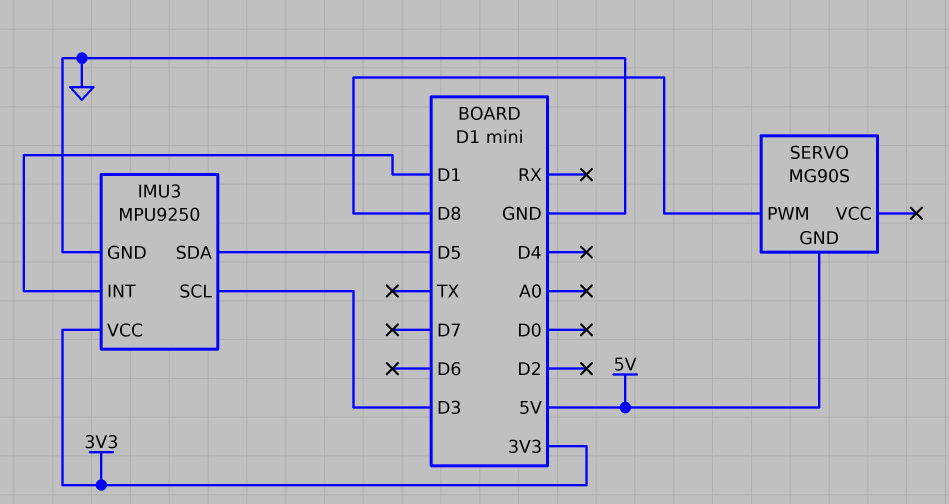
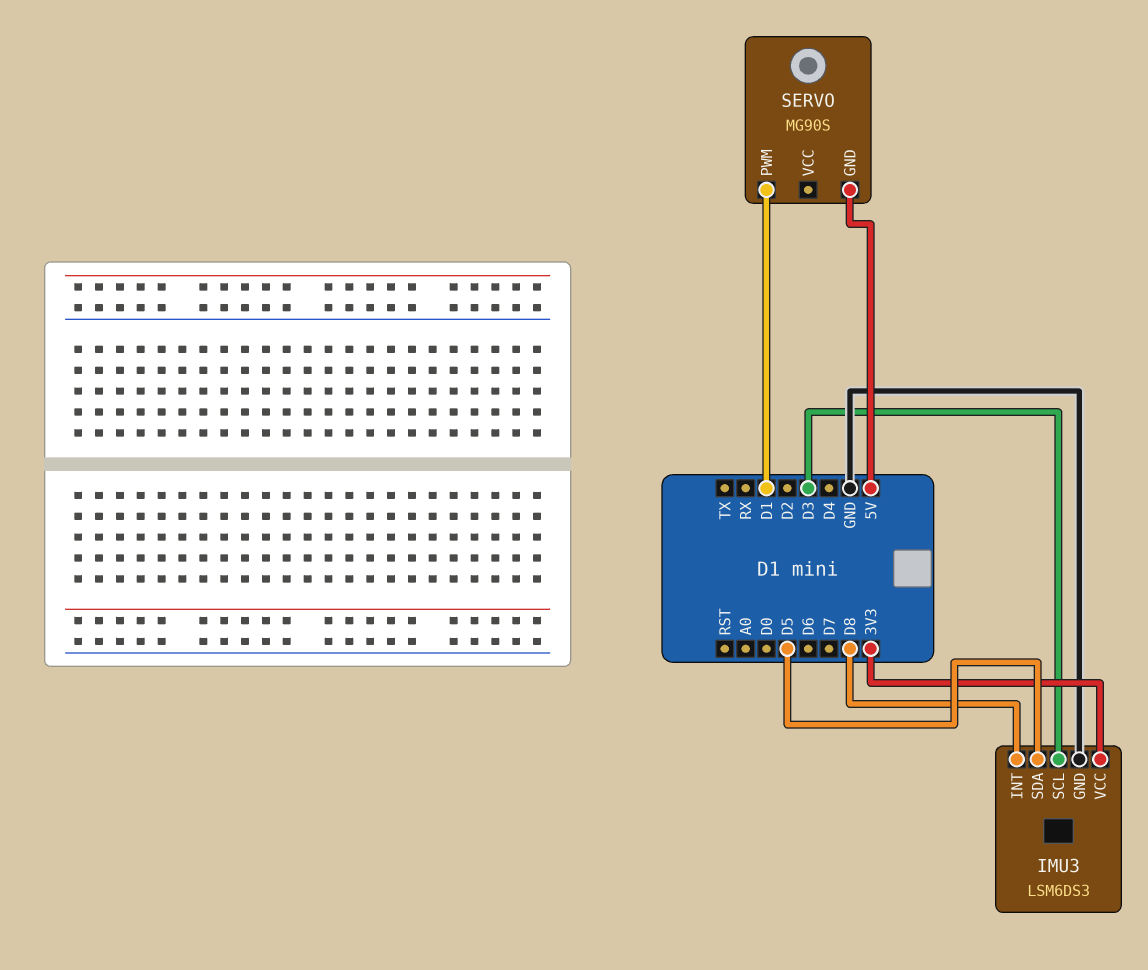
IMU3: MPU9250 -> LSM6DS3
IMU3 pin INT: D1 -> D8
SERVO pin PWM: D8 -> D1

